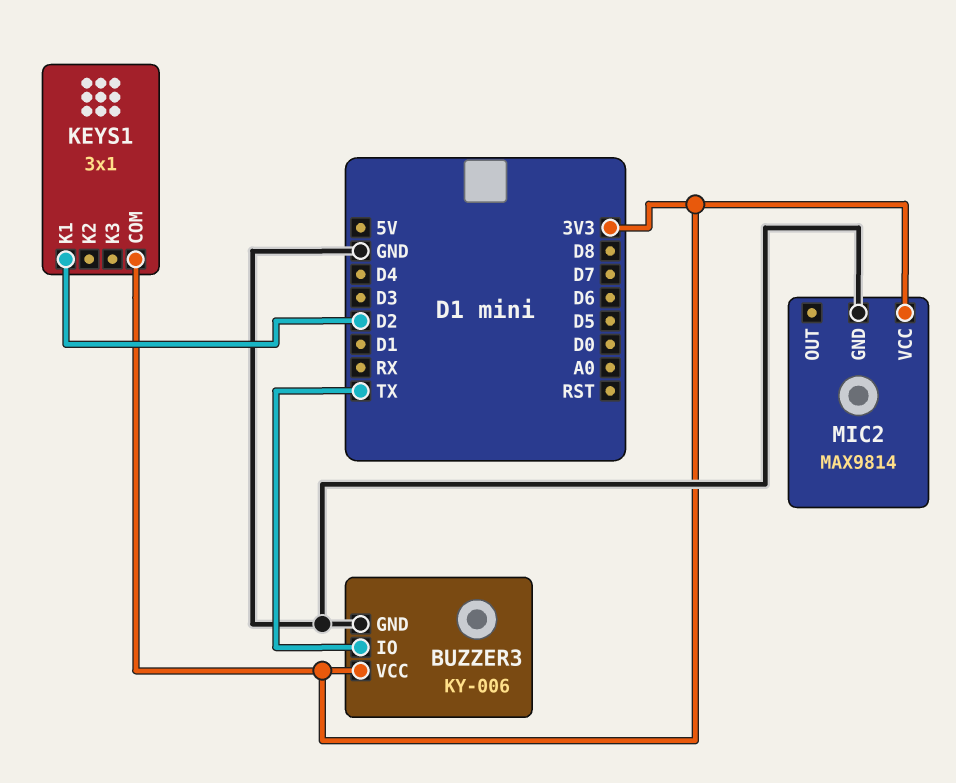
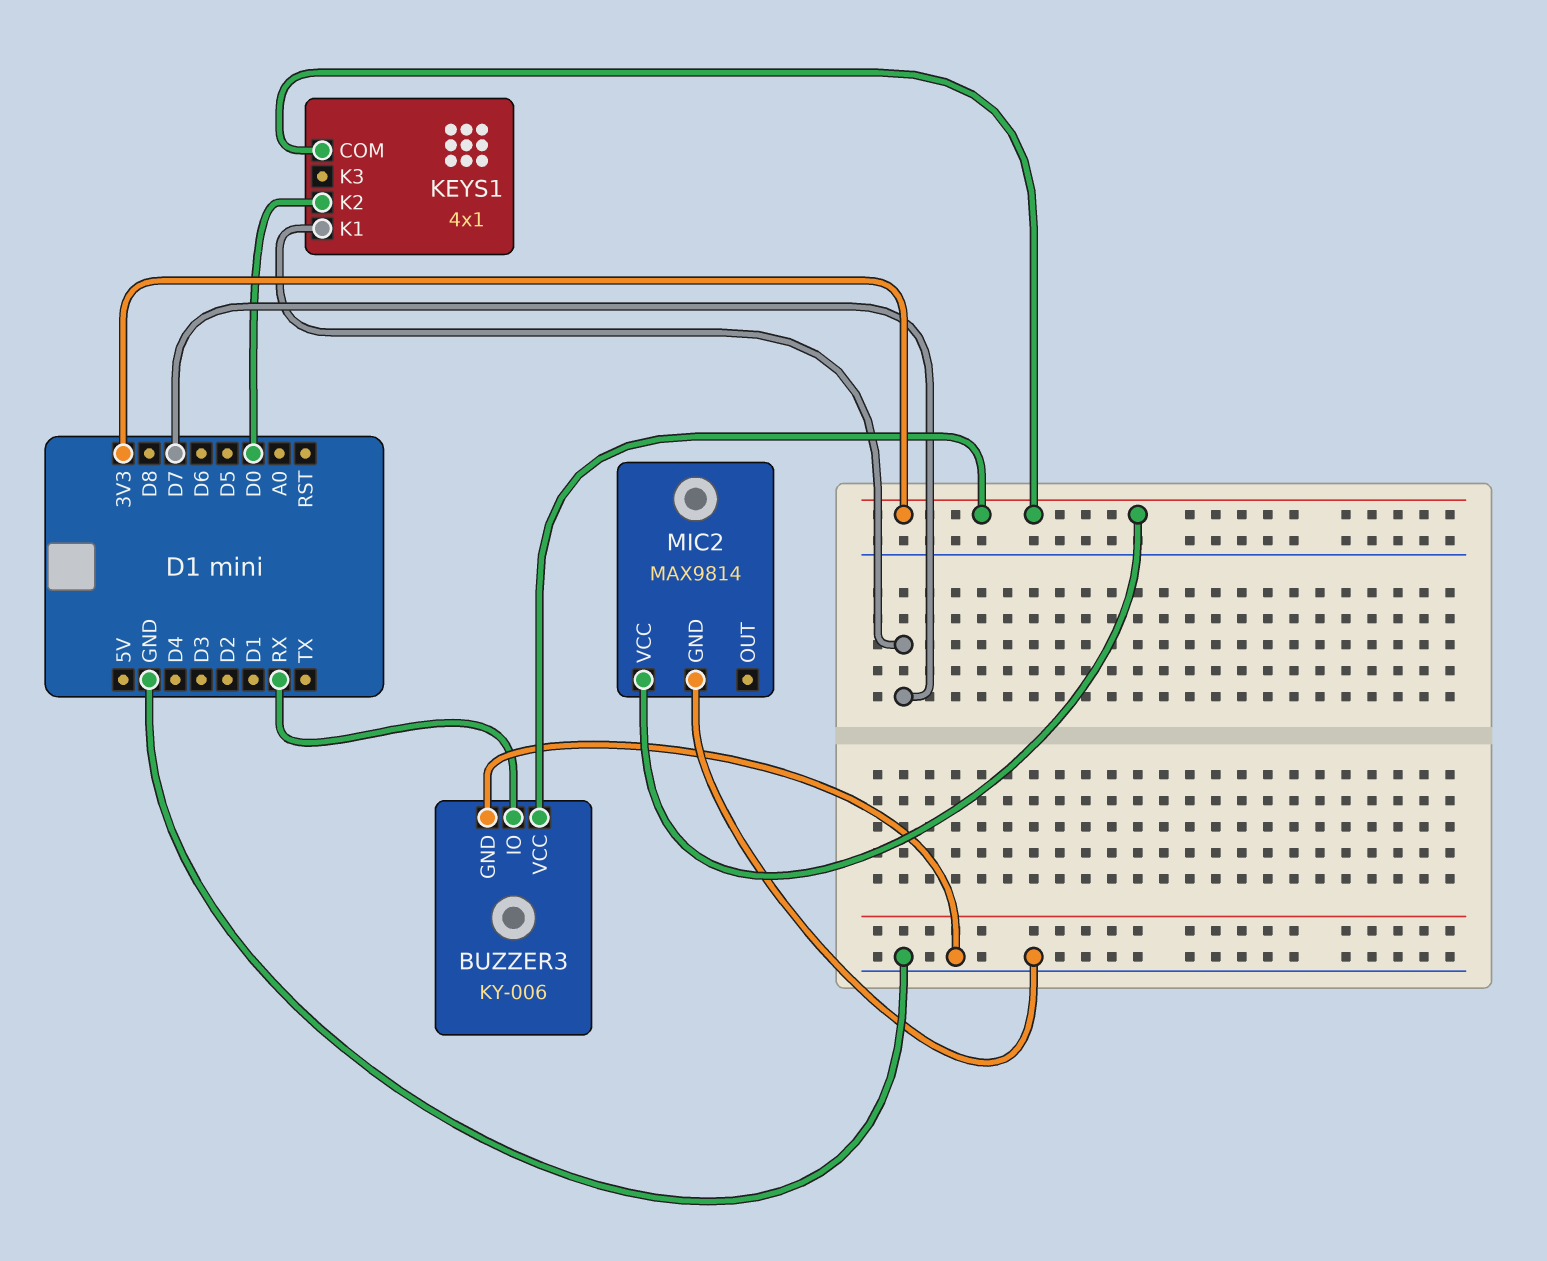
BUZZER3 pin IO: TX -> RX
KEYS1: 3x1 -> 4x1
KEYS1 pin K1: D2 -> D7
KEYS1 pin K2: none -> D0

